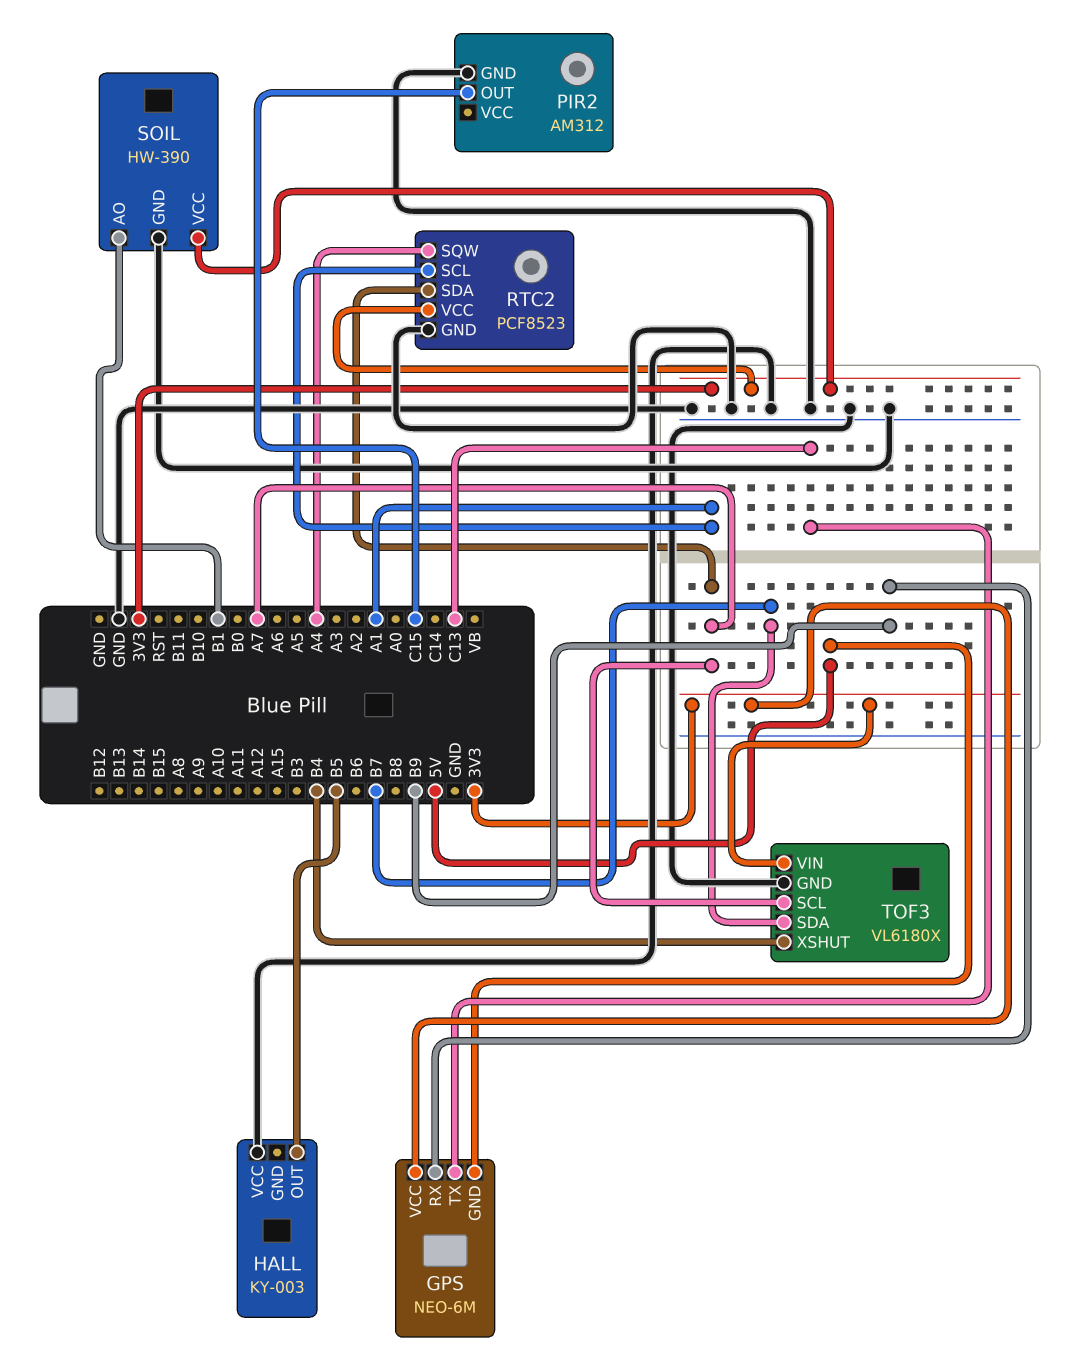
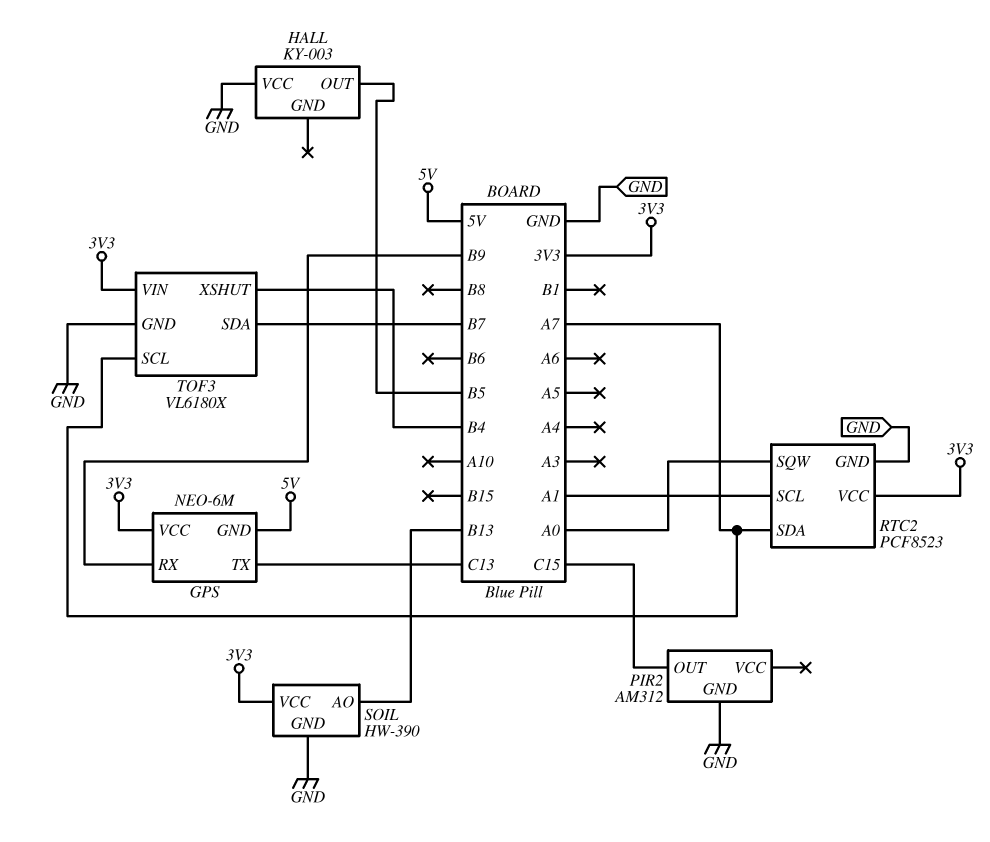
RTC2 pin SQW: A4 -> A0
SOIL pin AO: B1 -> B13

